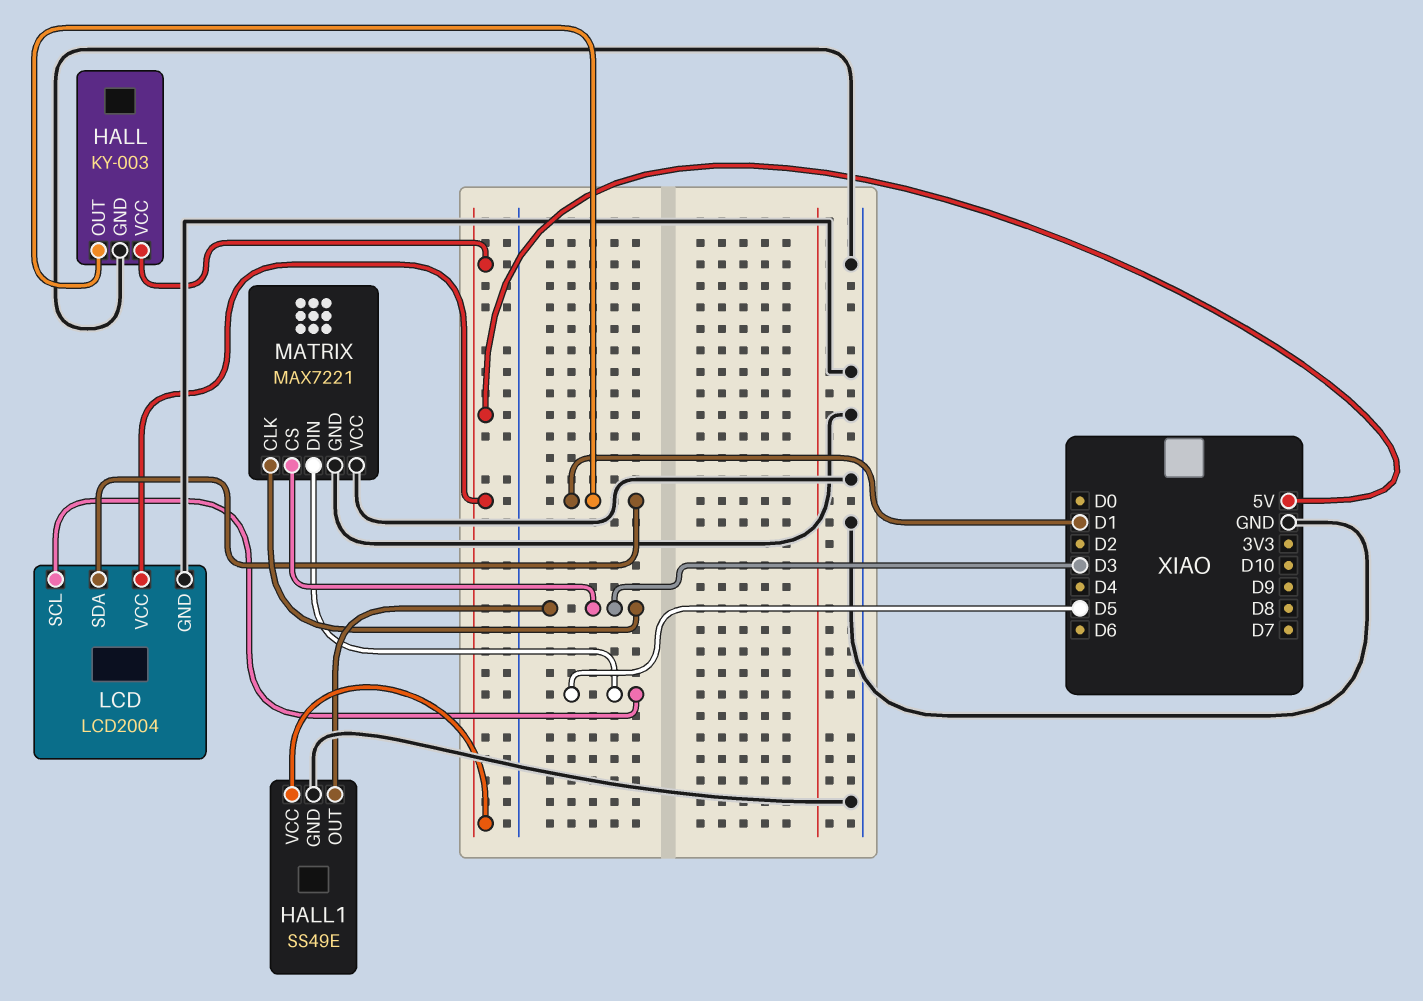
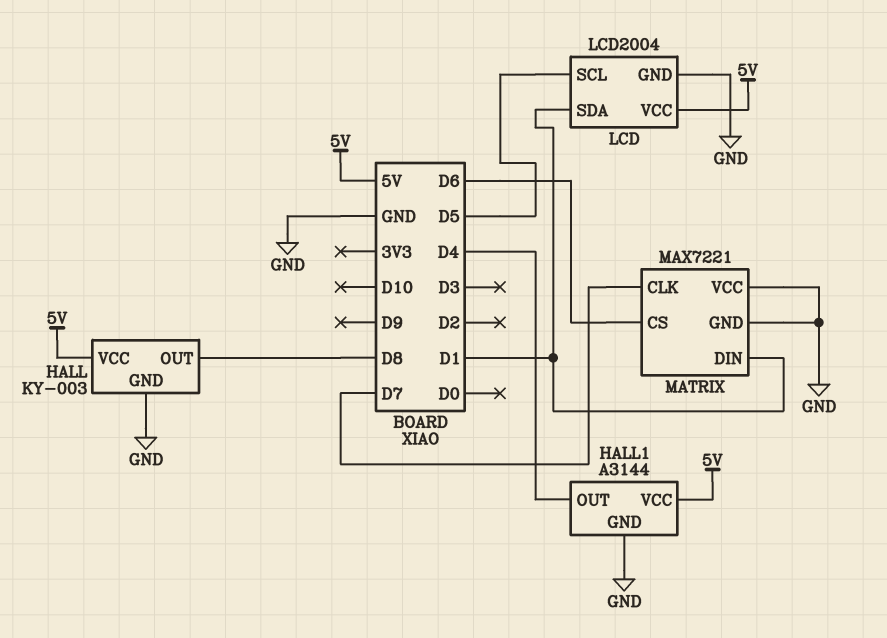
HALL pin OUT: D1 -> D8
HALL1: SS49E -> A3144
HALL1 pin OUT: D3 -> D4
MATRIX pin CLK: D3 -> D7
MATRIX pin CS: D3 -> D6
MATRIX pin DIN: D5 -> D1

